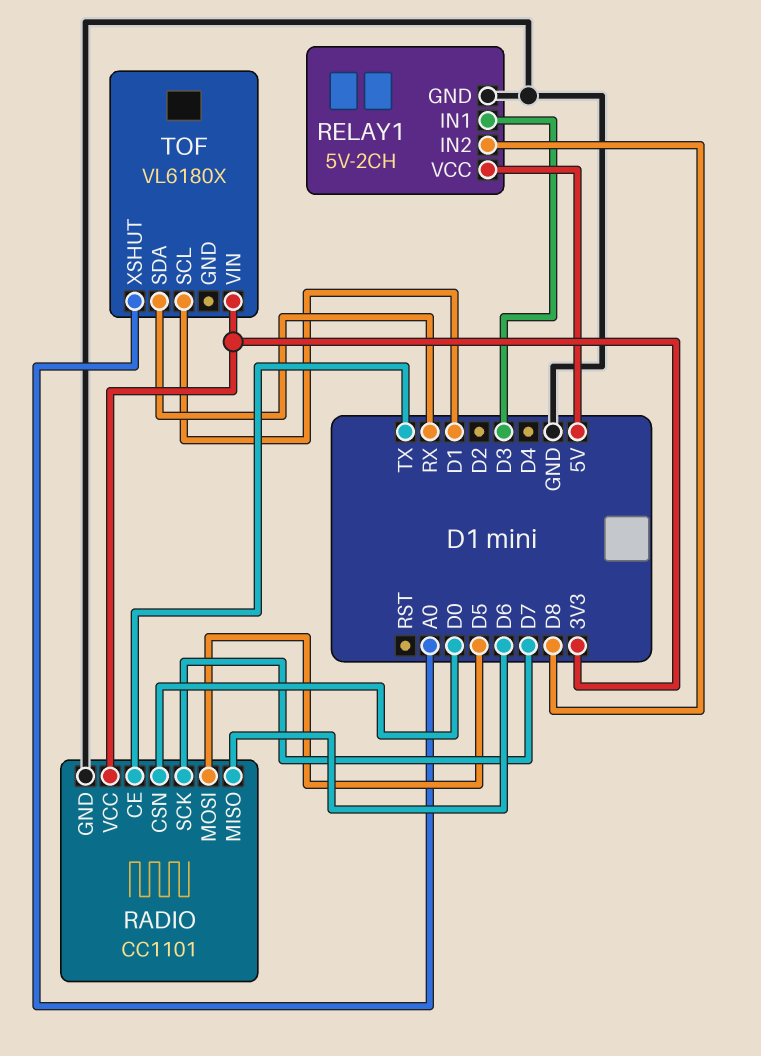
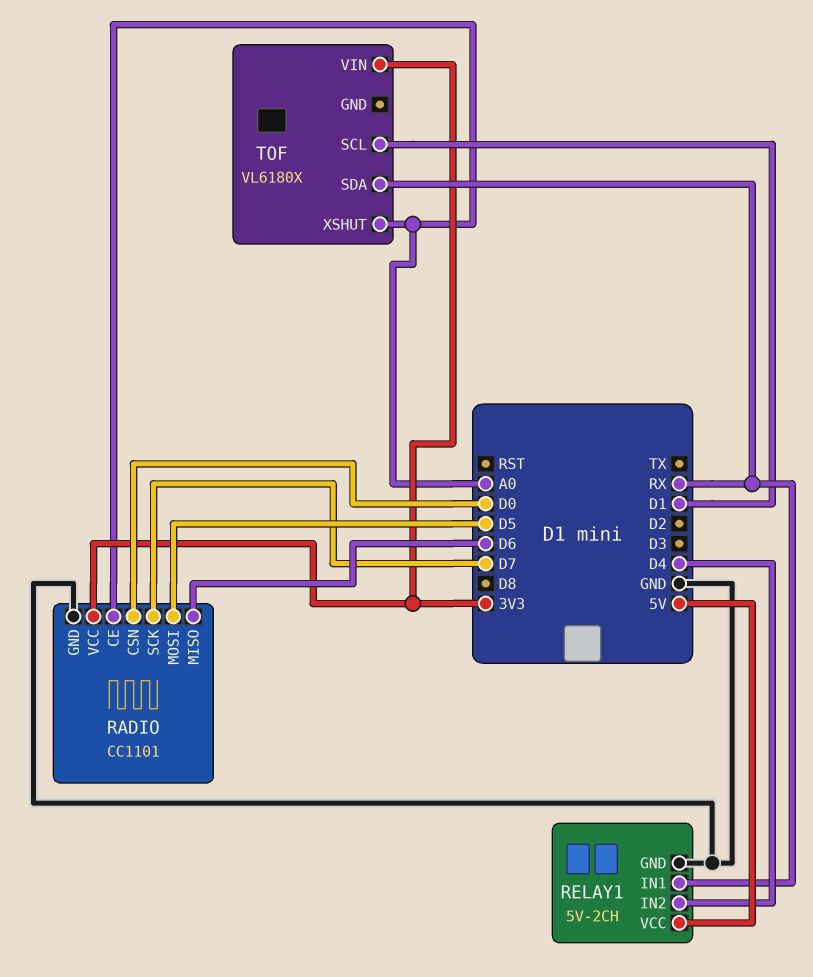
RADIO pin CE: TX -> A0
RELAY1 pin IN1: D3 -> RX
RELAY1 pin IN2: D8 -> D4

